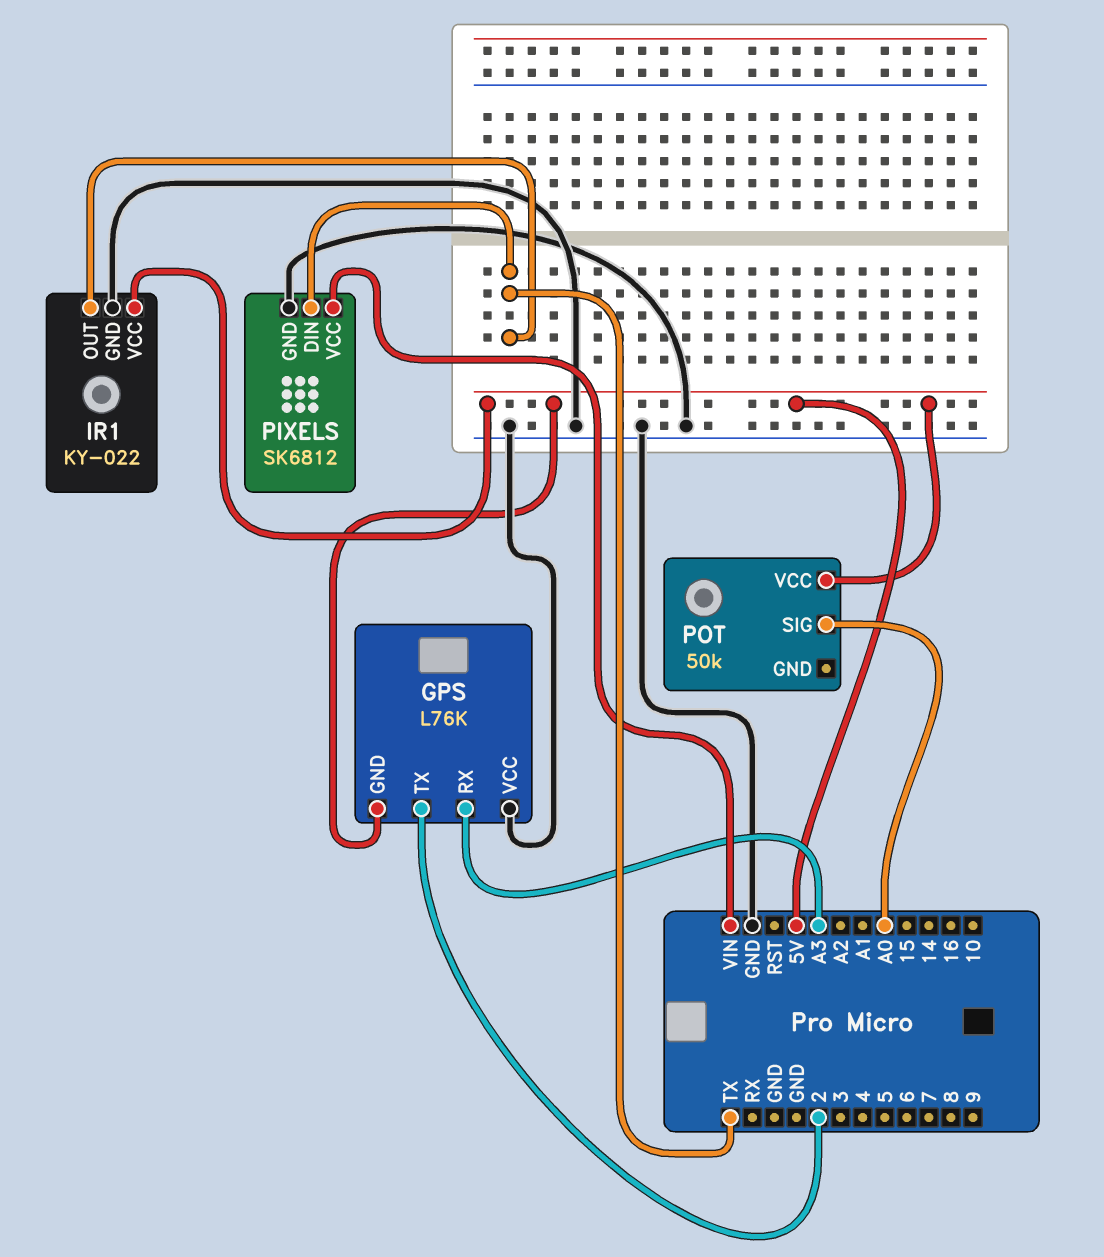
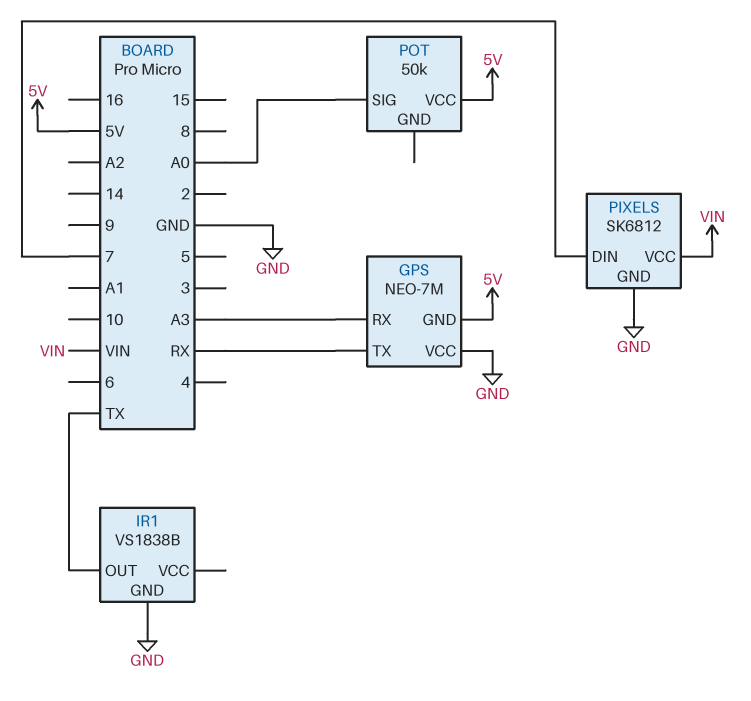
GPS: L76K -> NEO-7M
GPS pin TX: 2 -> RX
IR1: KY-022 -> VS1838B
IR1 pin VCC: 5V -> none
PIXELS pin DIN: TX -> 7

